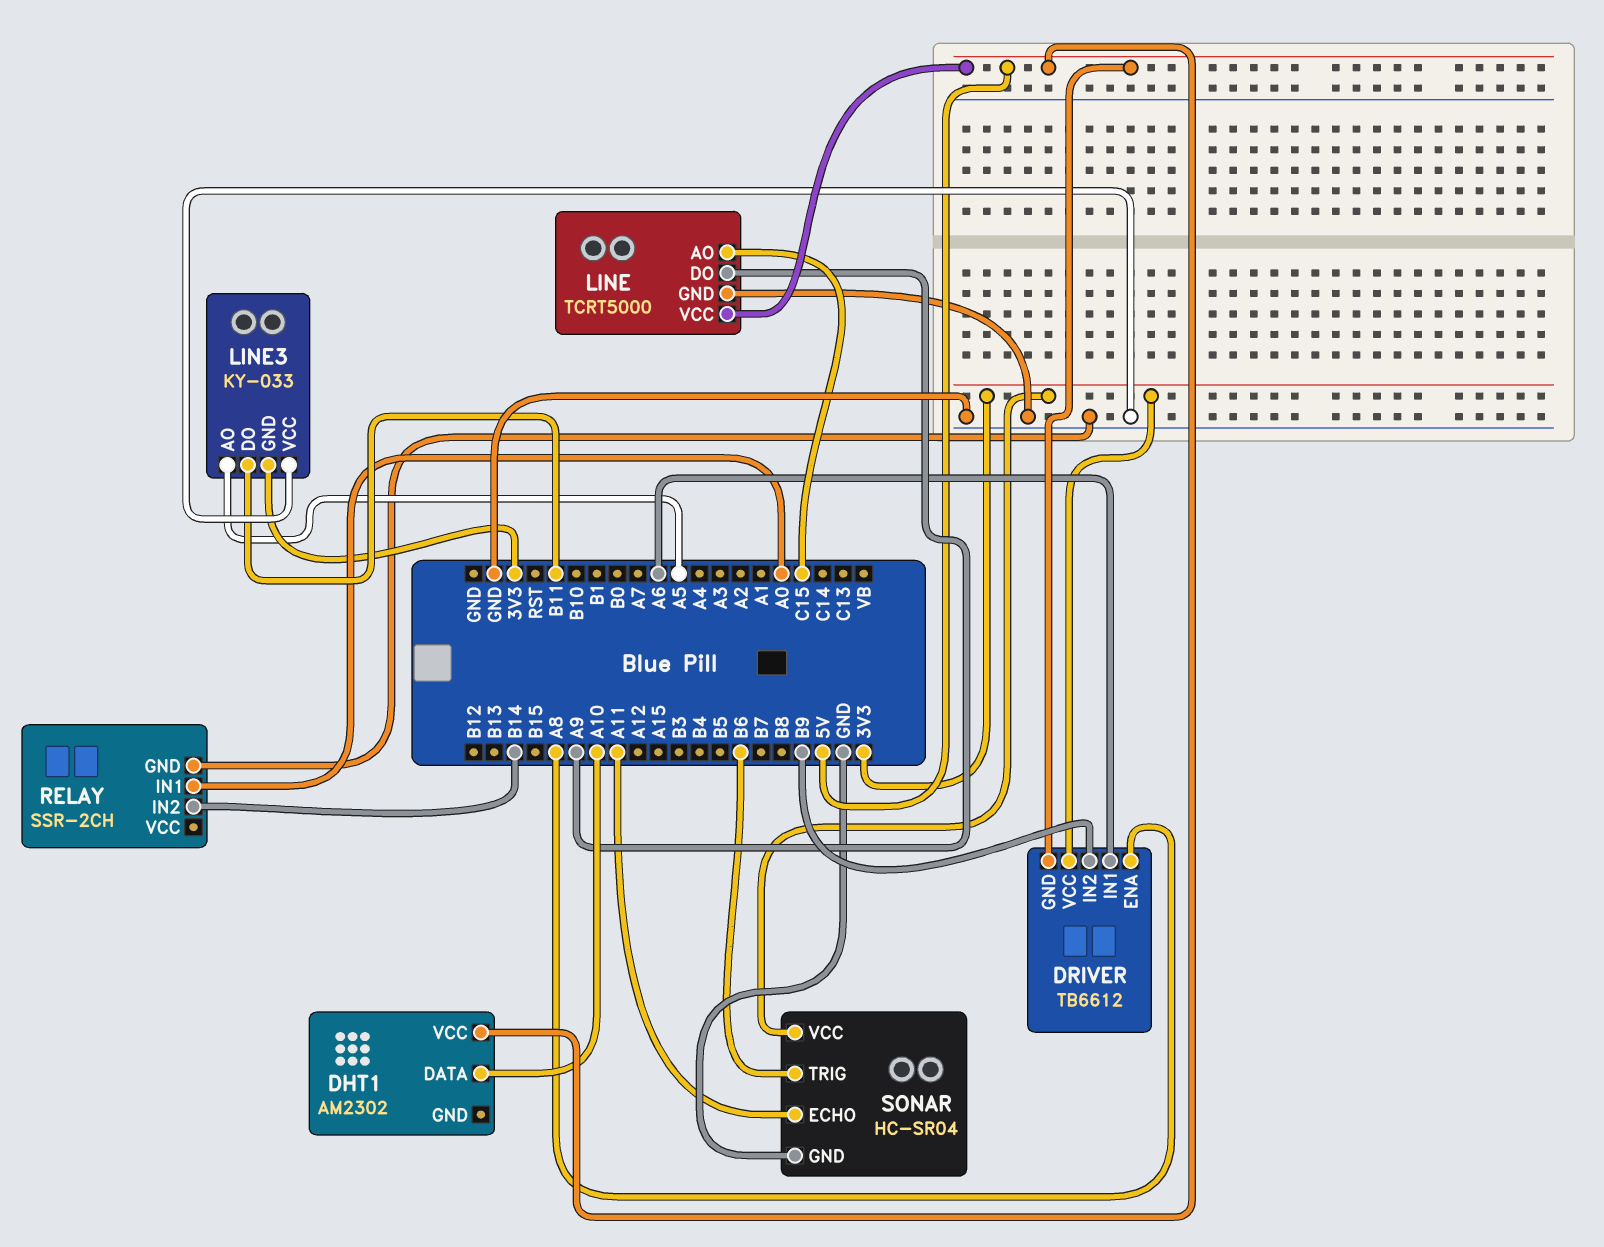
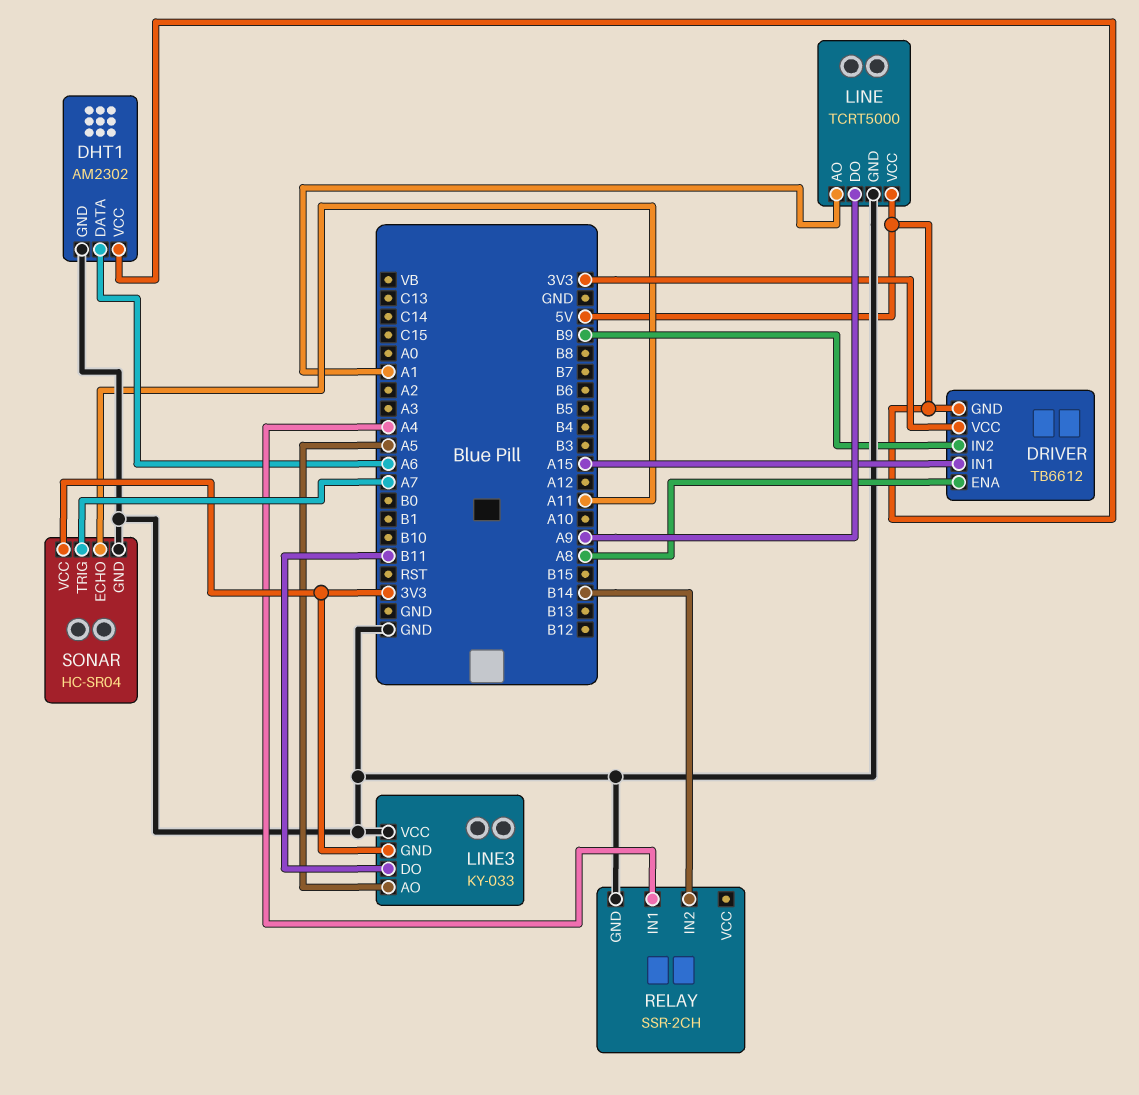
DHT1 pin DATA: A10 -> A6
DHT1 pin GND: none -> GND
DRIVER pin IN1: A6 -> A15
LINE pin AO: C15 -> A1
RELAY pin IN1: A0 -> A4
SONAR pin TRIG: B6 -> A7

